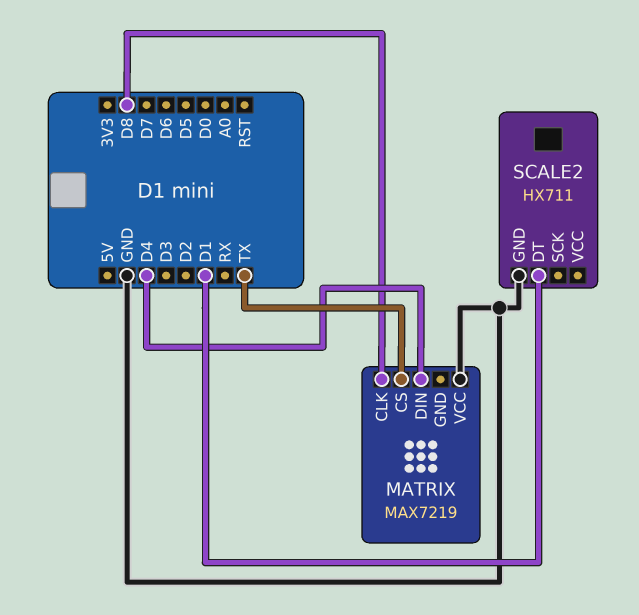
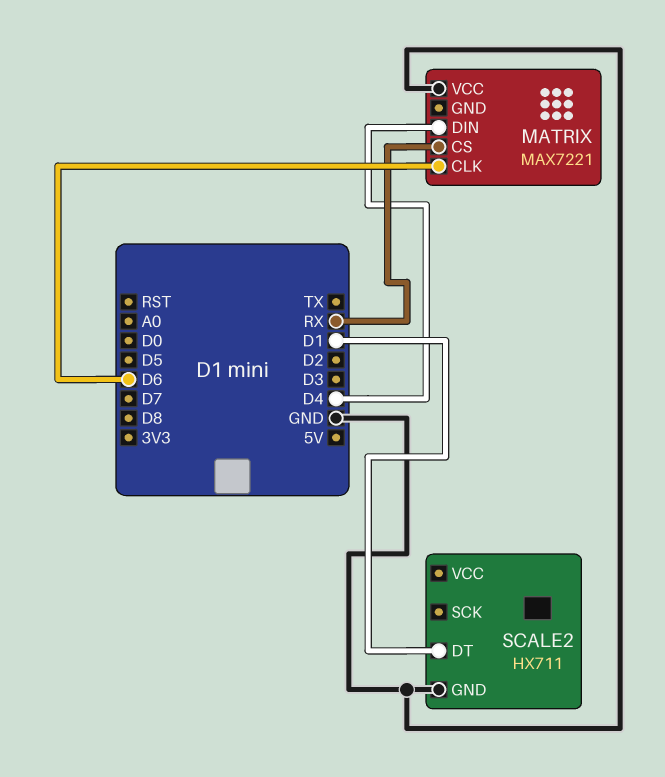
MATRIX: MAX7219 -> MAX7221
MATRIX pin CLK: D8 -> D6
MATRIX pin CS: TX -> RX

